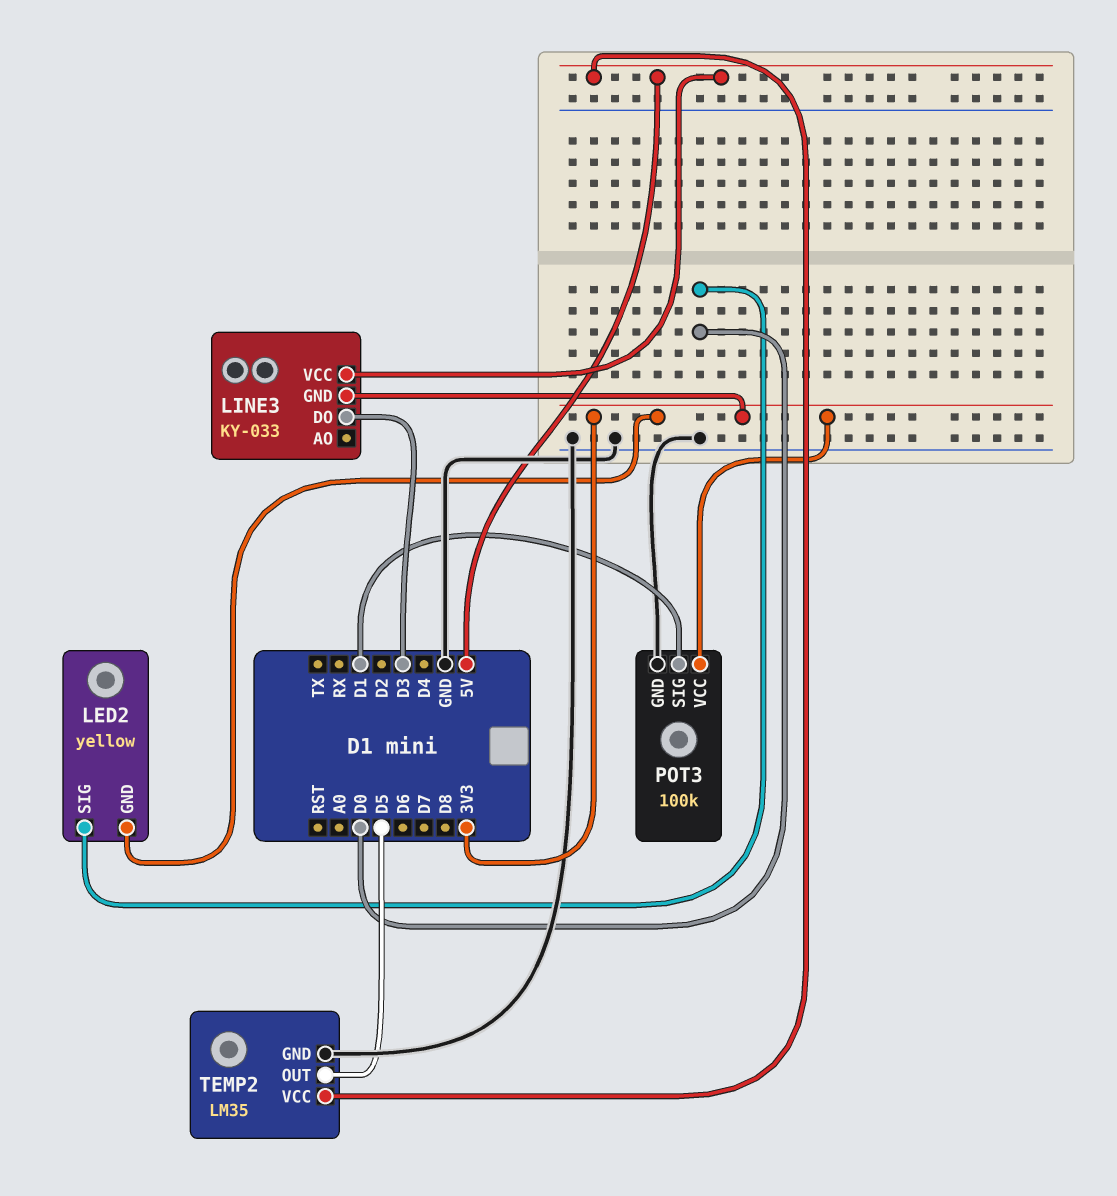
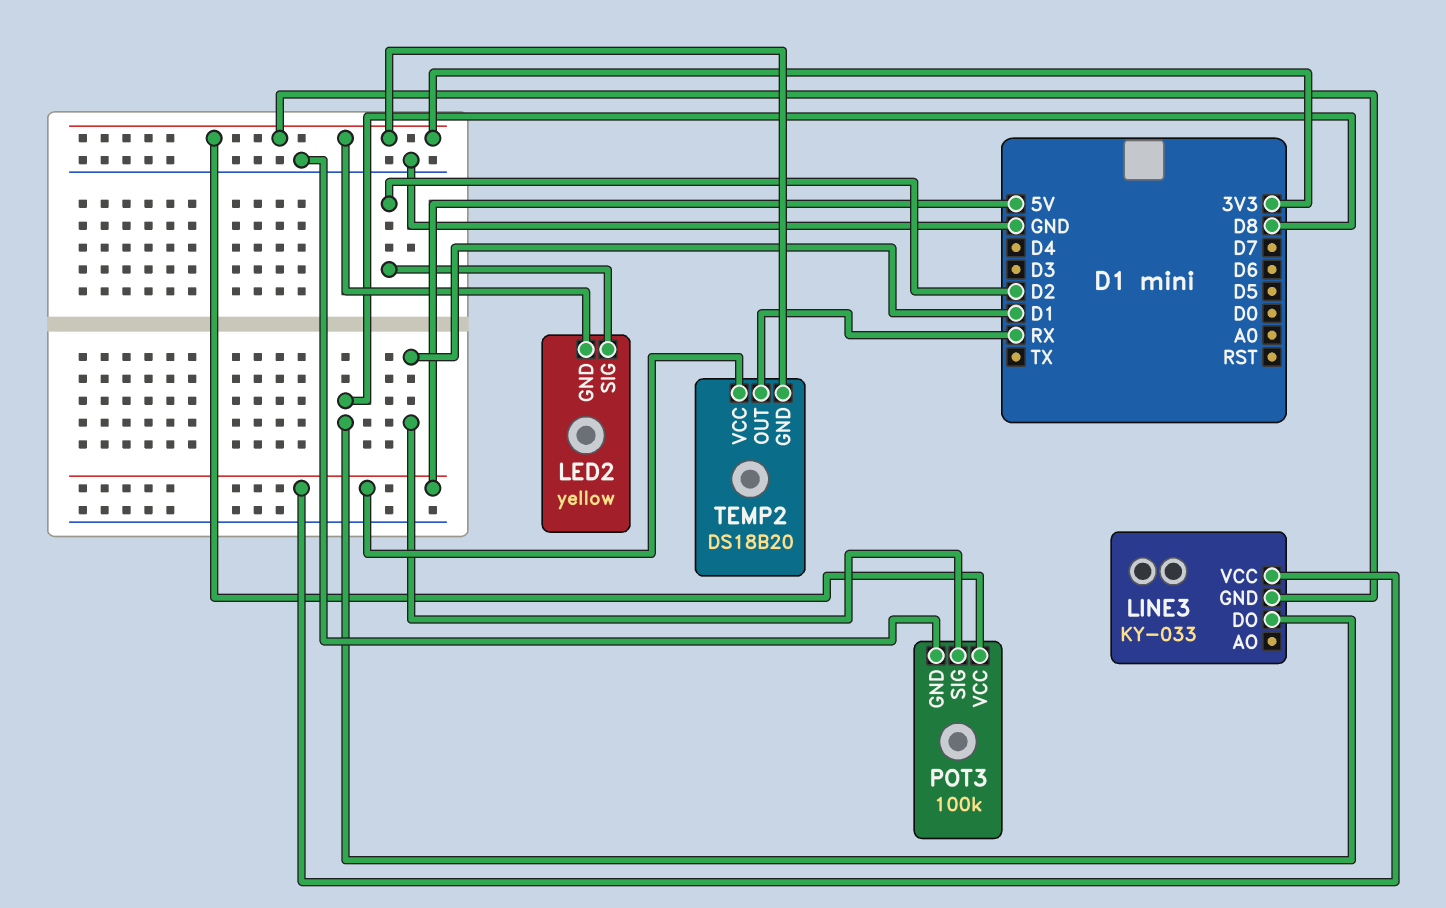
LED2 pin SIG: D0 -> D2
LINE3 pin DO: D3 -> D8
TEMP2: LM35 -> DS18B20
TEMP2 pin GND: GND -> 3V3
TEMP2 pin OUT: D5 -> RX

